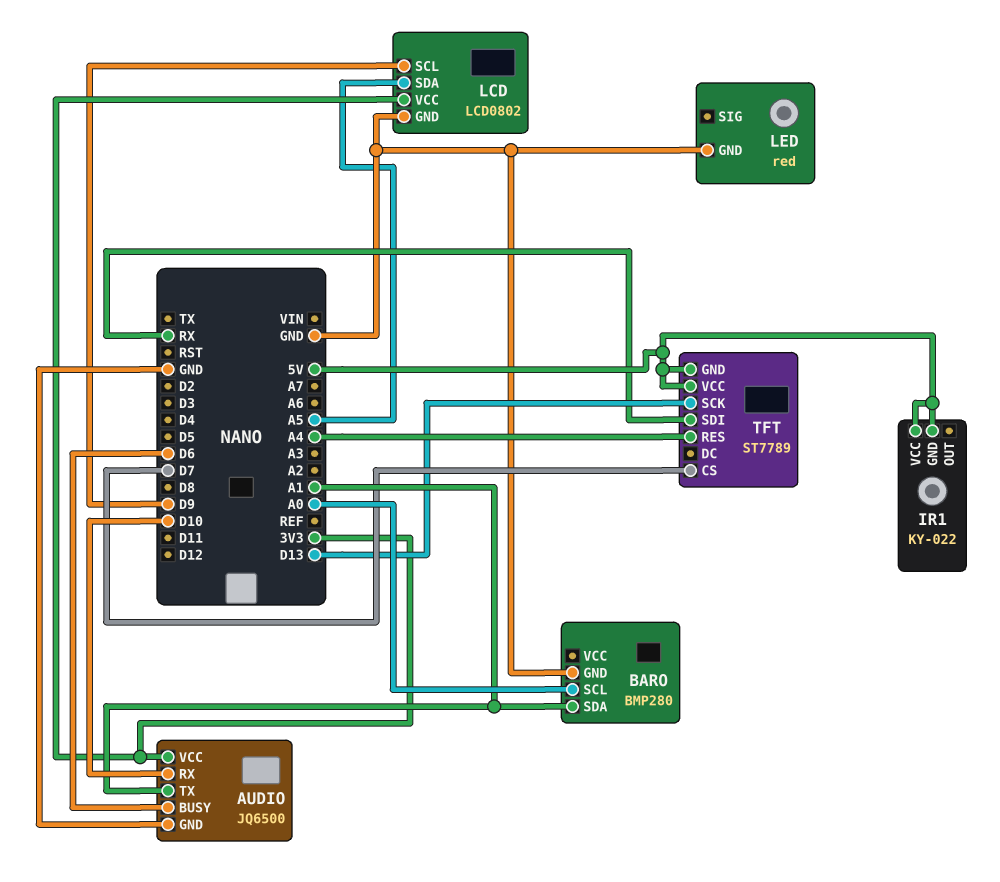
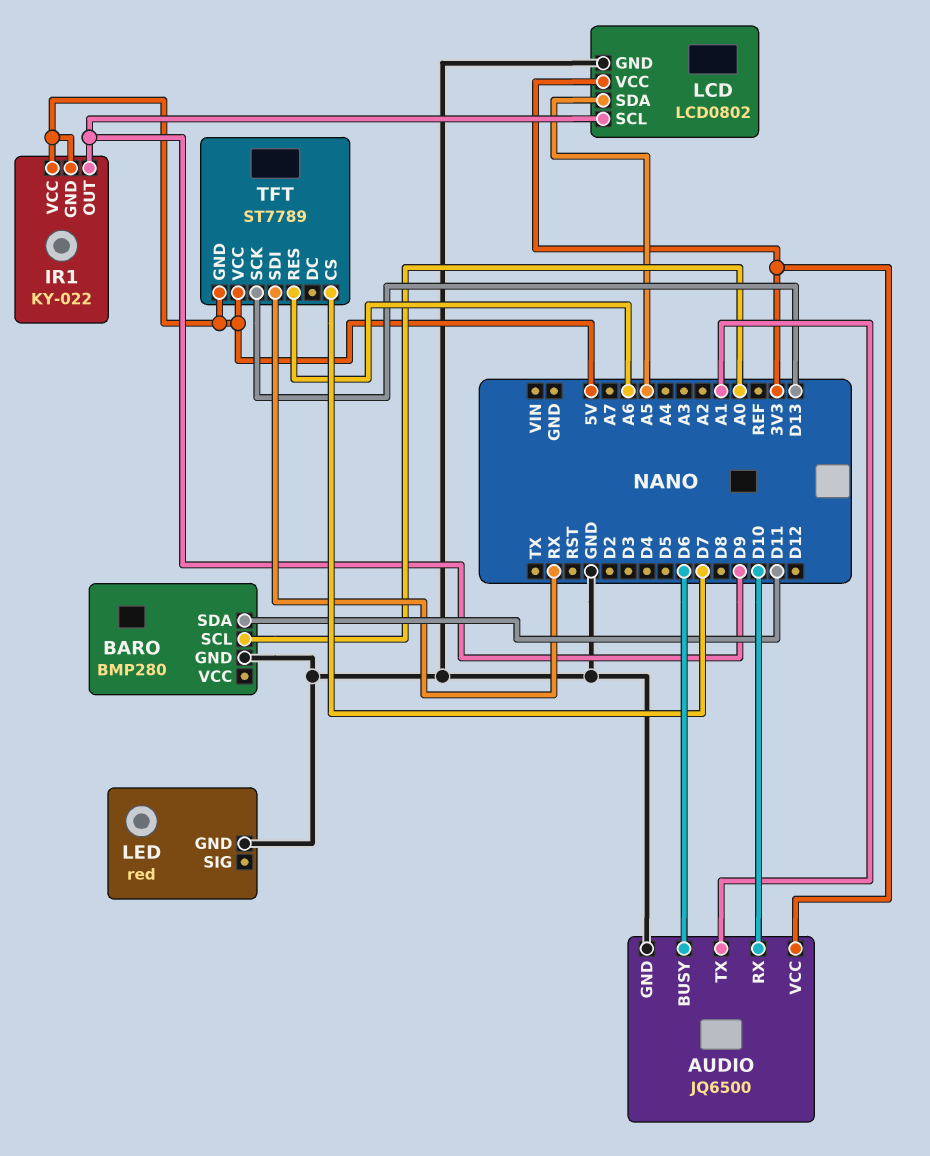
BARO pin SDA: A1 -> D11
IR1 pin OUT: none -> D9
TFT pin RES: A4 -> A6

